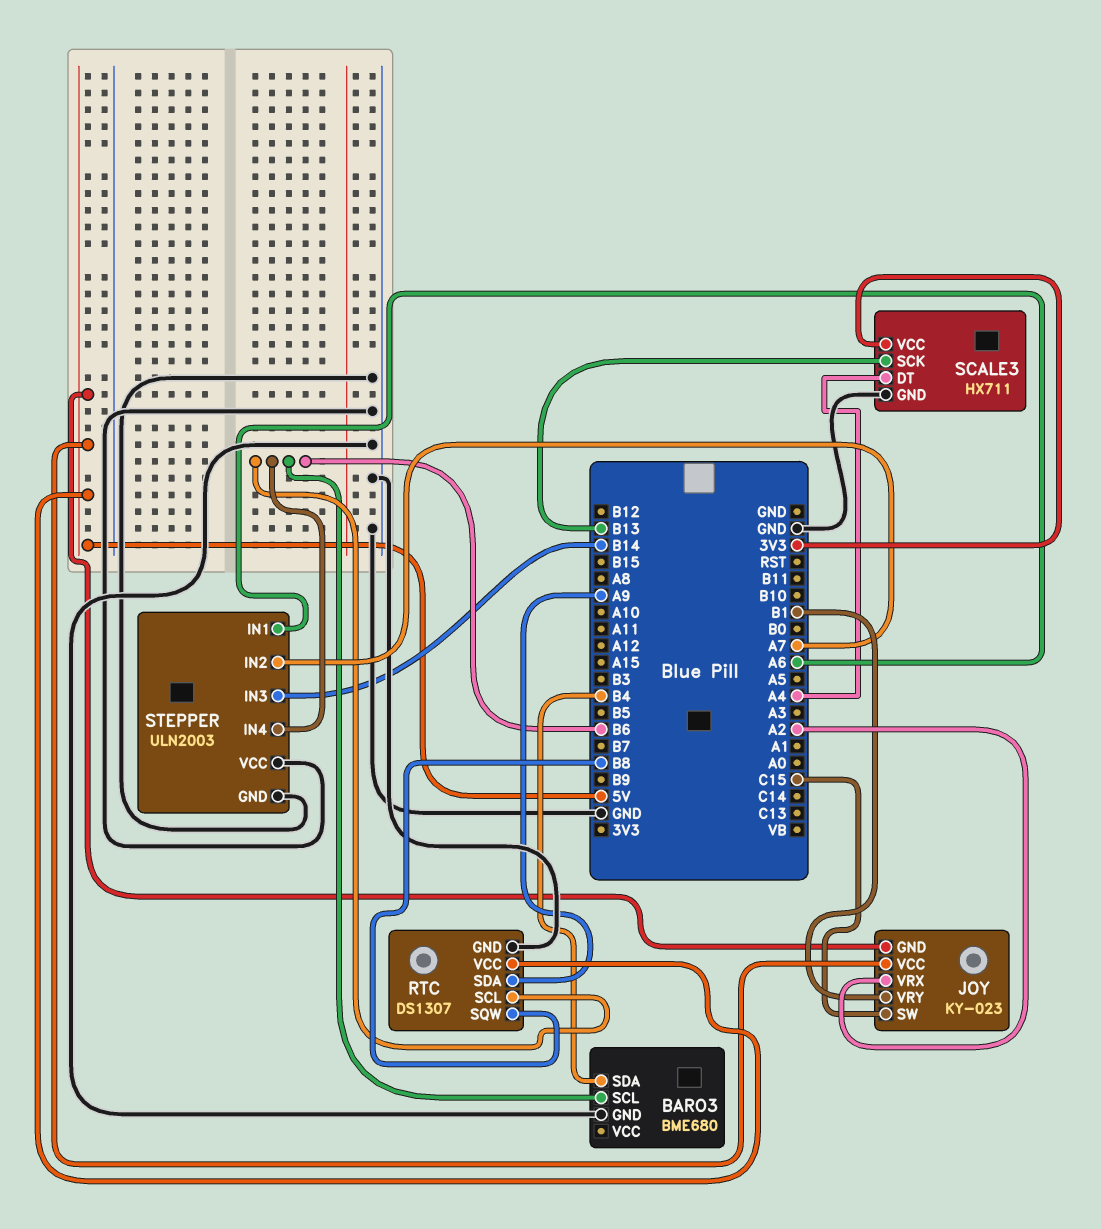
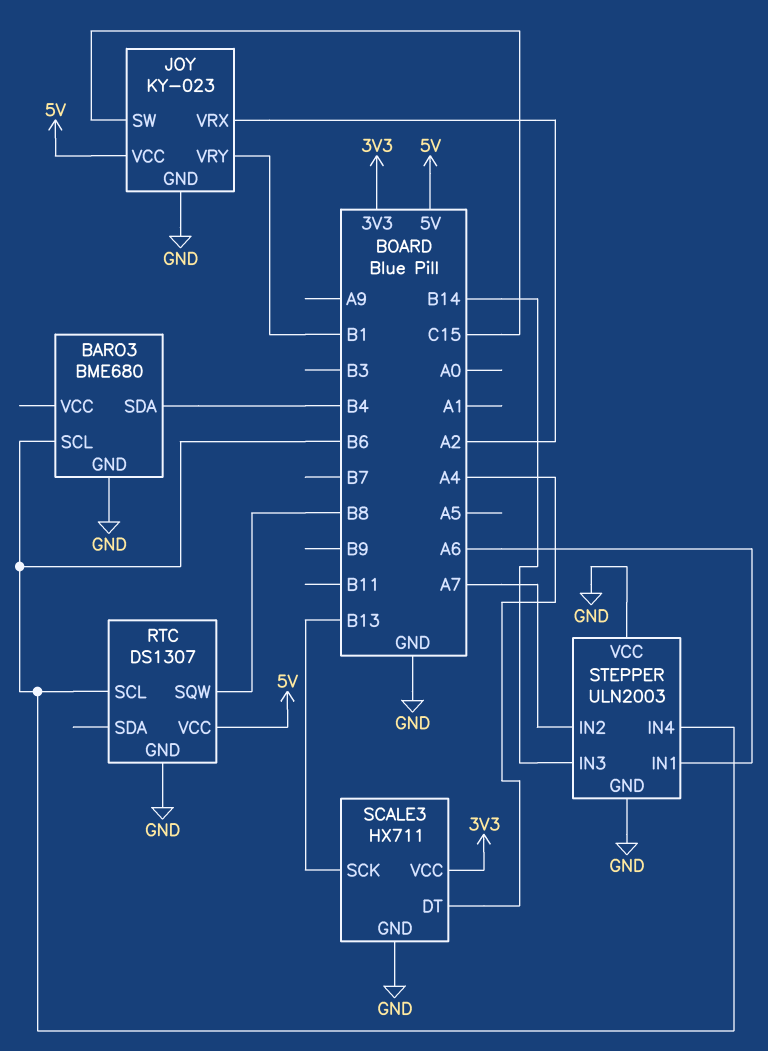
JOY pin GND: 5V -> GND
RTC pin SDA: A9 -> none

